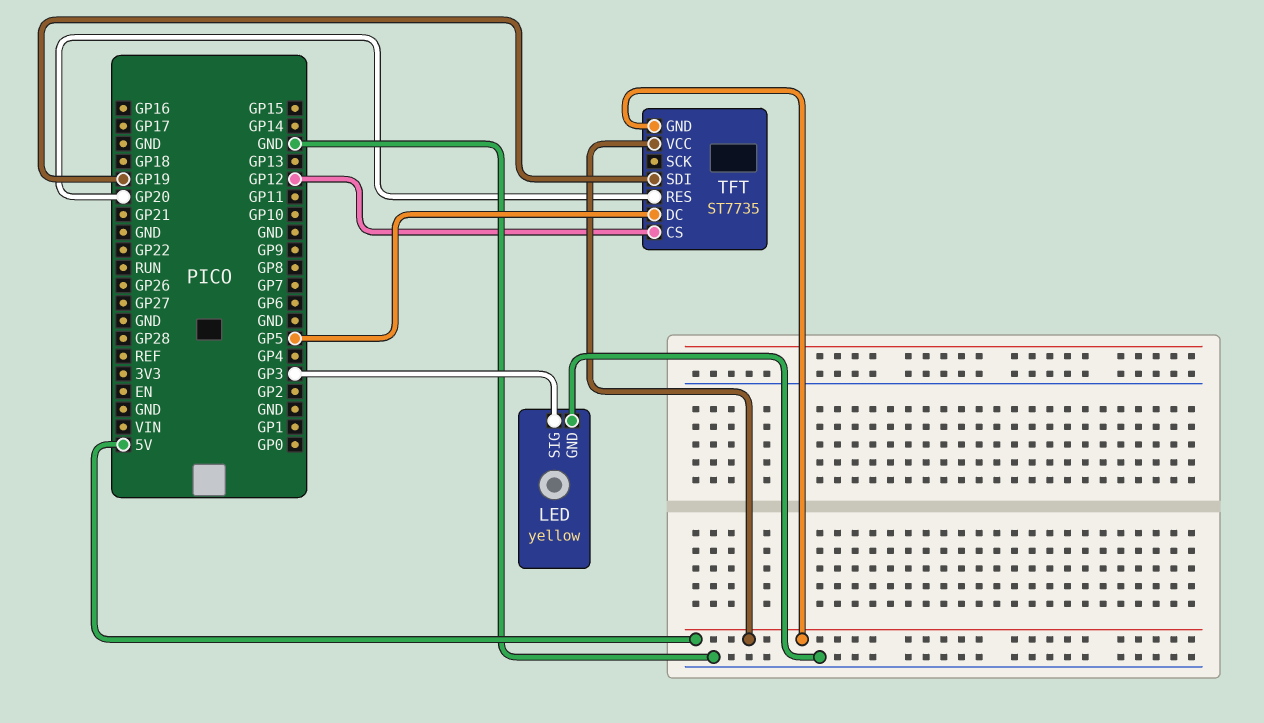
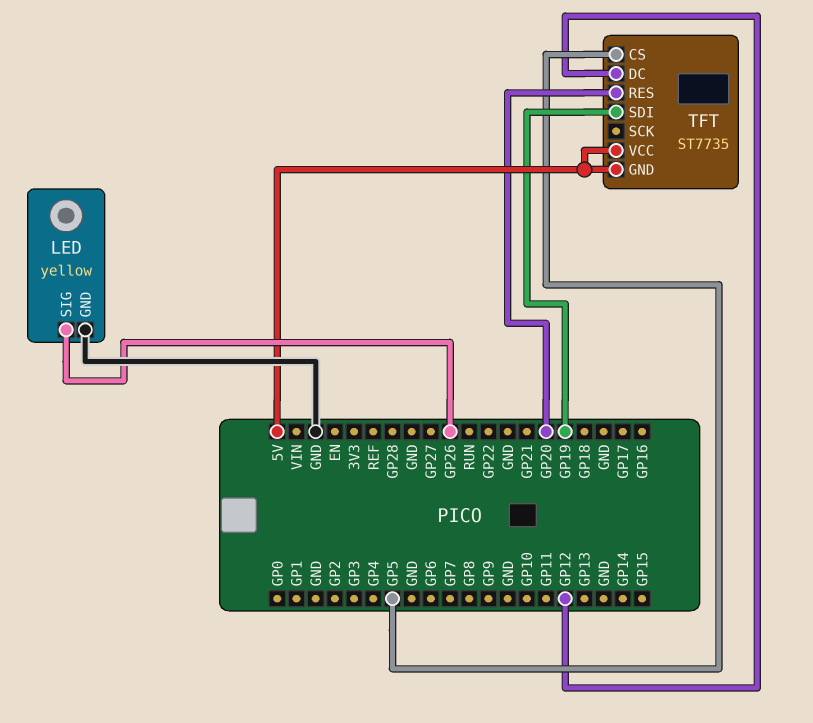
LED pin SIG: GP3 -> GP26
TFT pin CS: GP12 -> GP5
TFT pin DC: GP5 -> GP12

